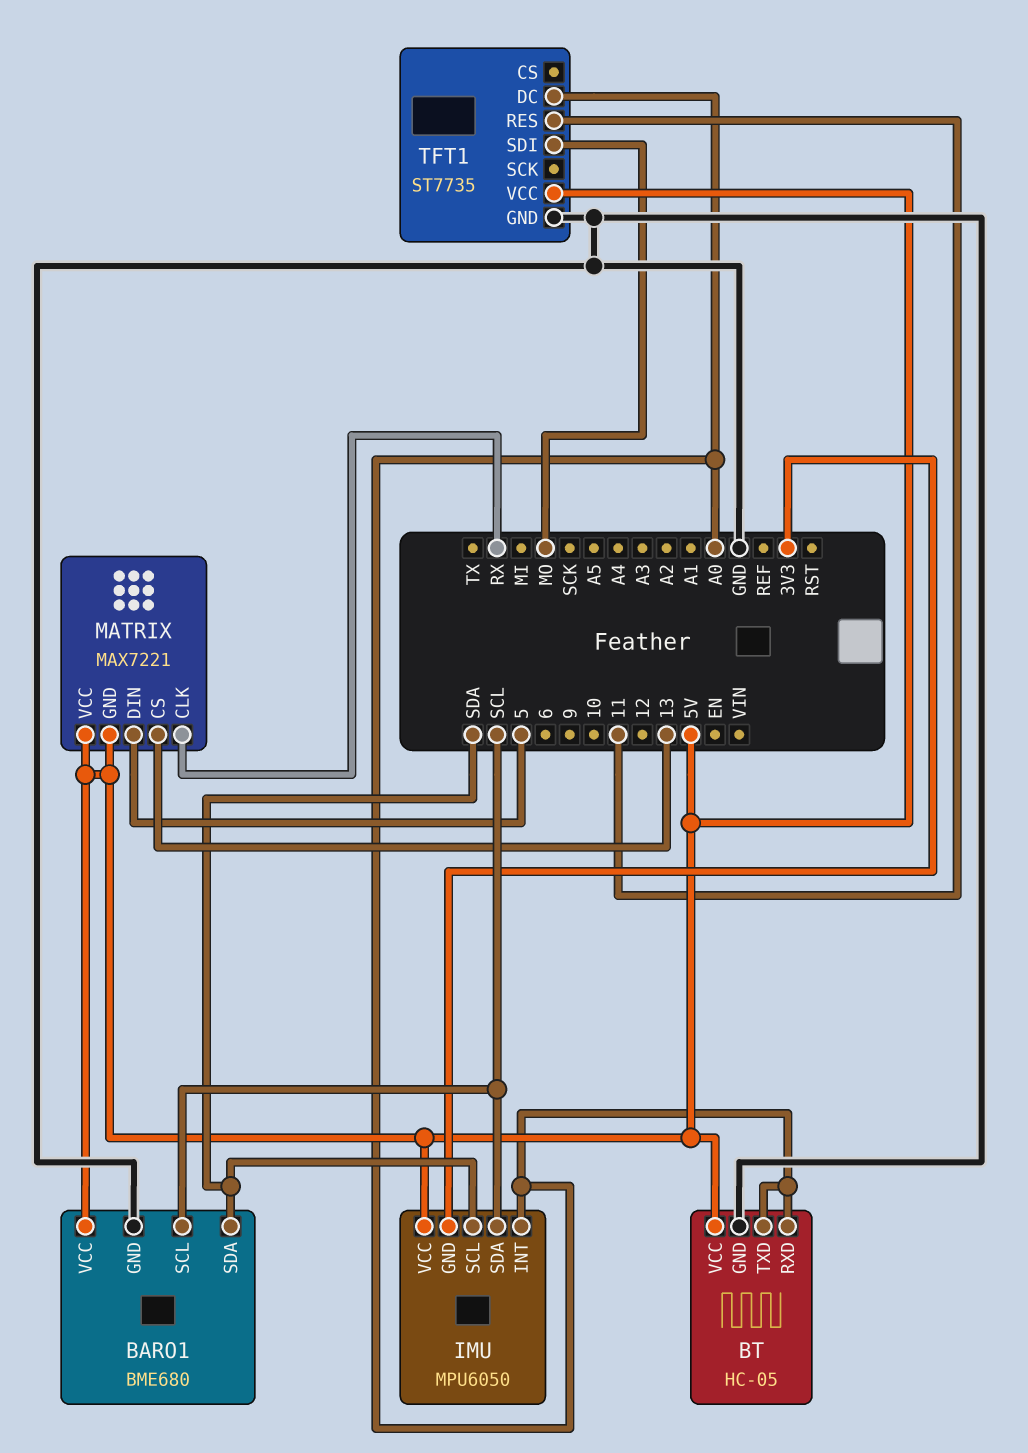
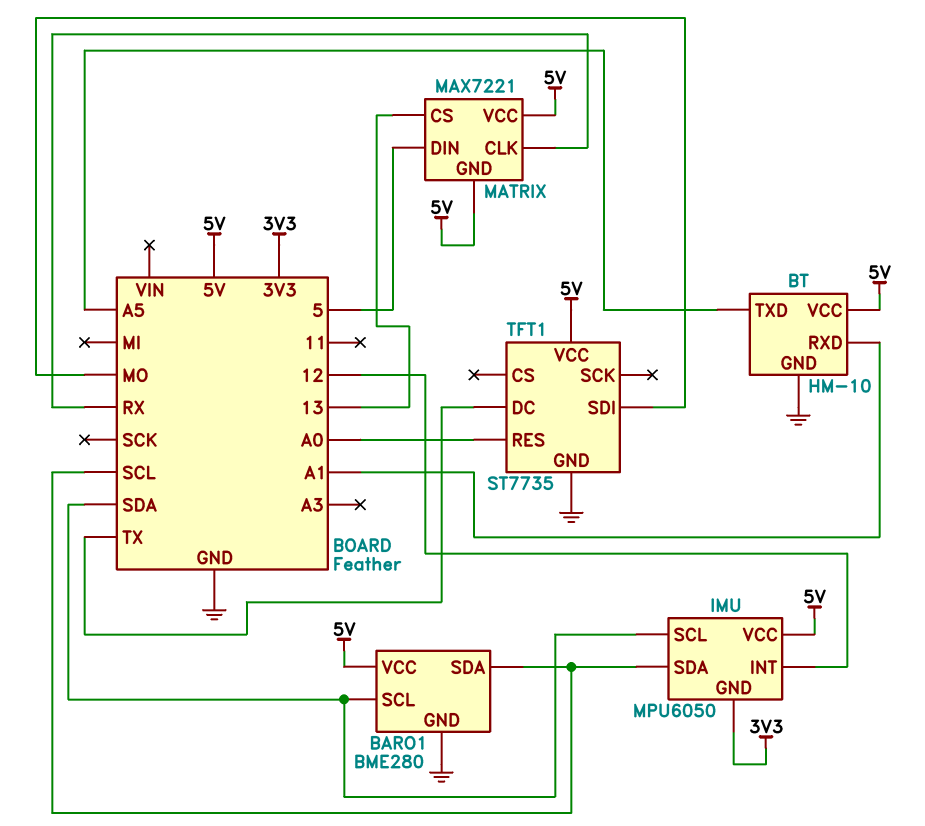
BARO1: BME680 -> BME280
BARO1 pin SCL: SCL -> SDA
BARO1 pin SDA: SDA -> SCL
BT: HC-05 -> HM-10
BT pin RXD: A0 -> A1
BT pin TXD: A0 -> A5
IMU pin INT: A0 -> 12
TFT1 pin DC: A0 -> TX
TFT1 pin RES: 11 -> A0

